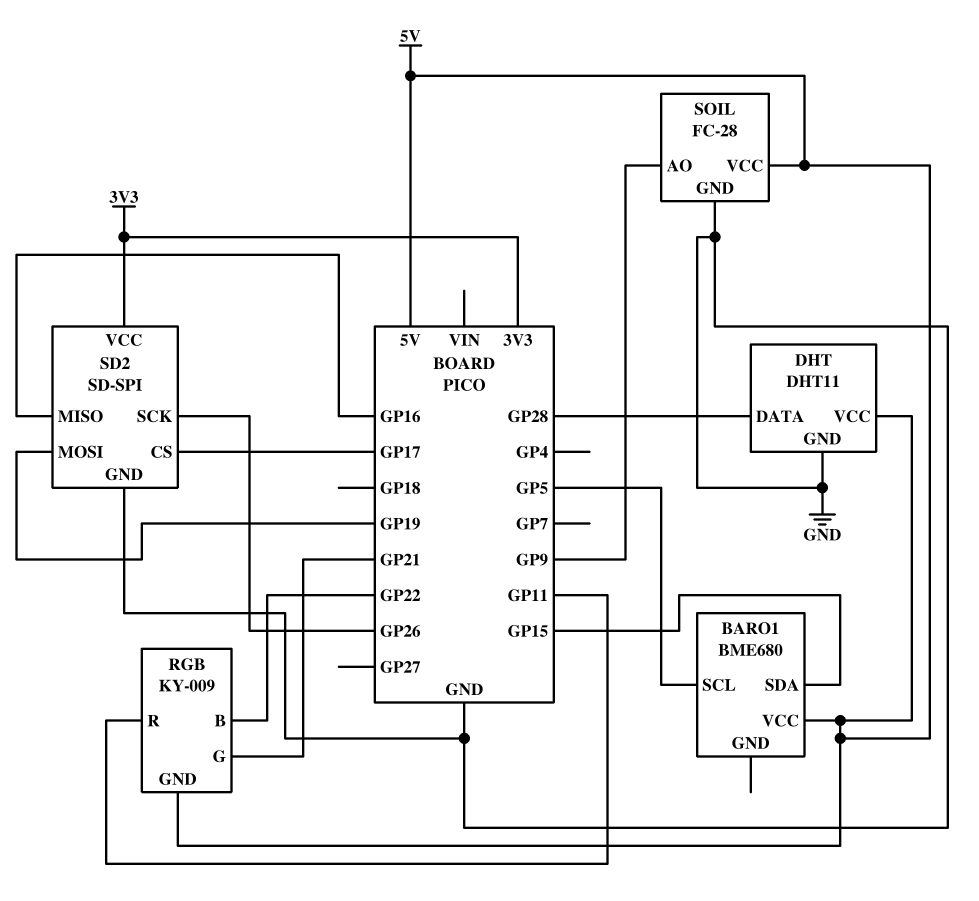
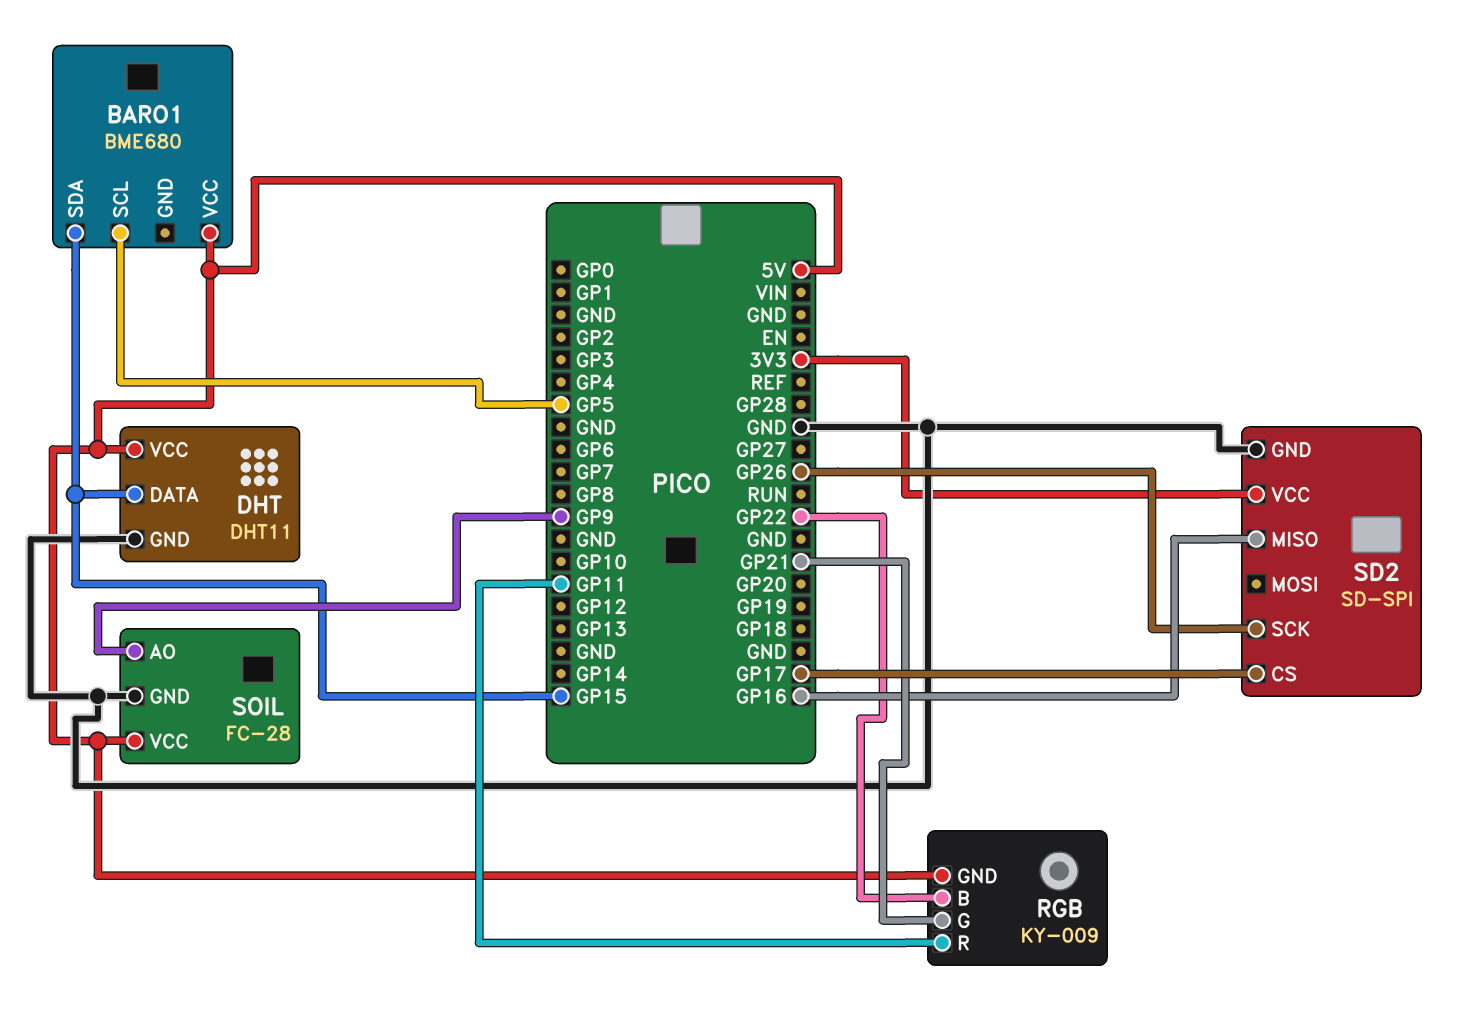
DHT pin DATA: GP28 -> GP15
SD2 pin MOSI: GP19 -> none

